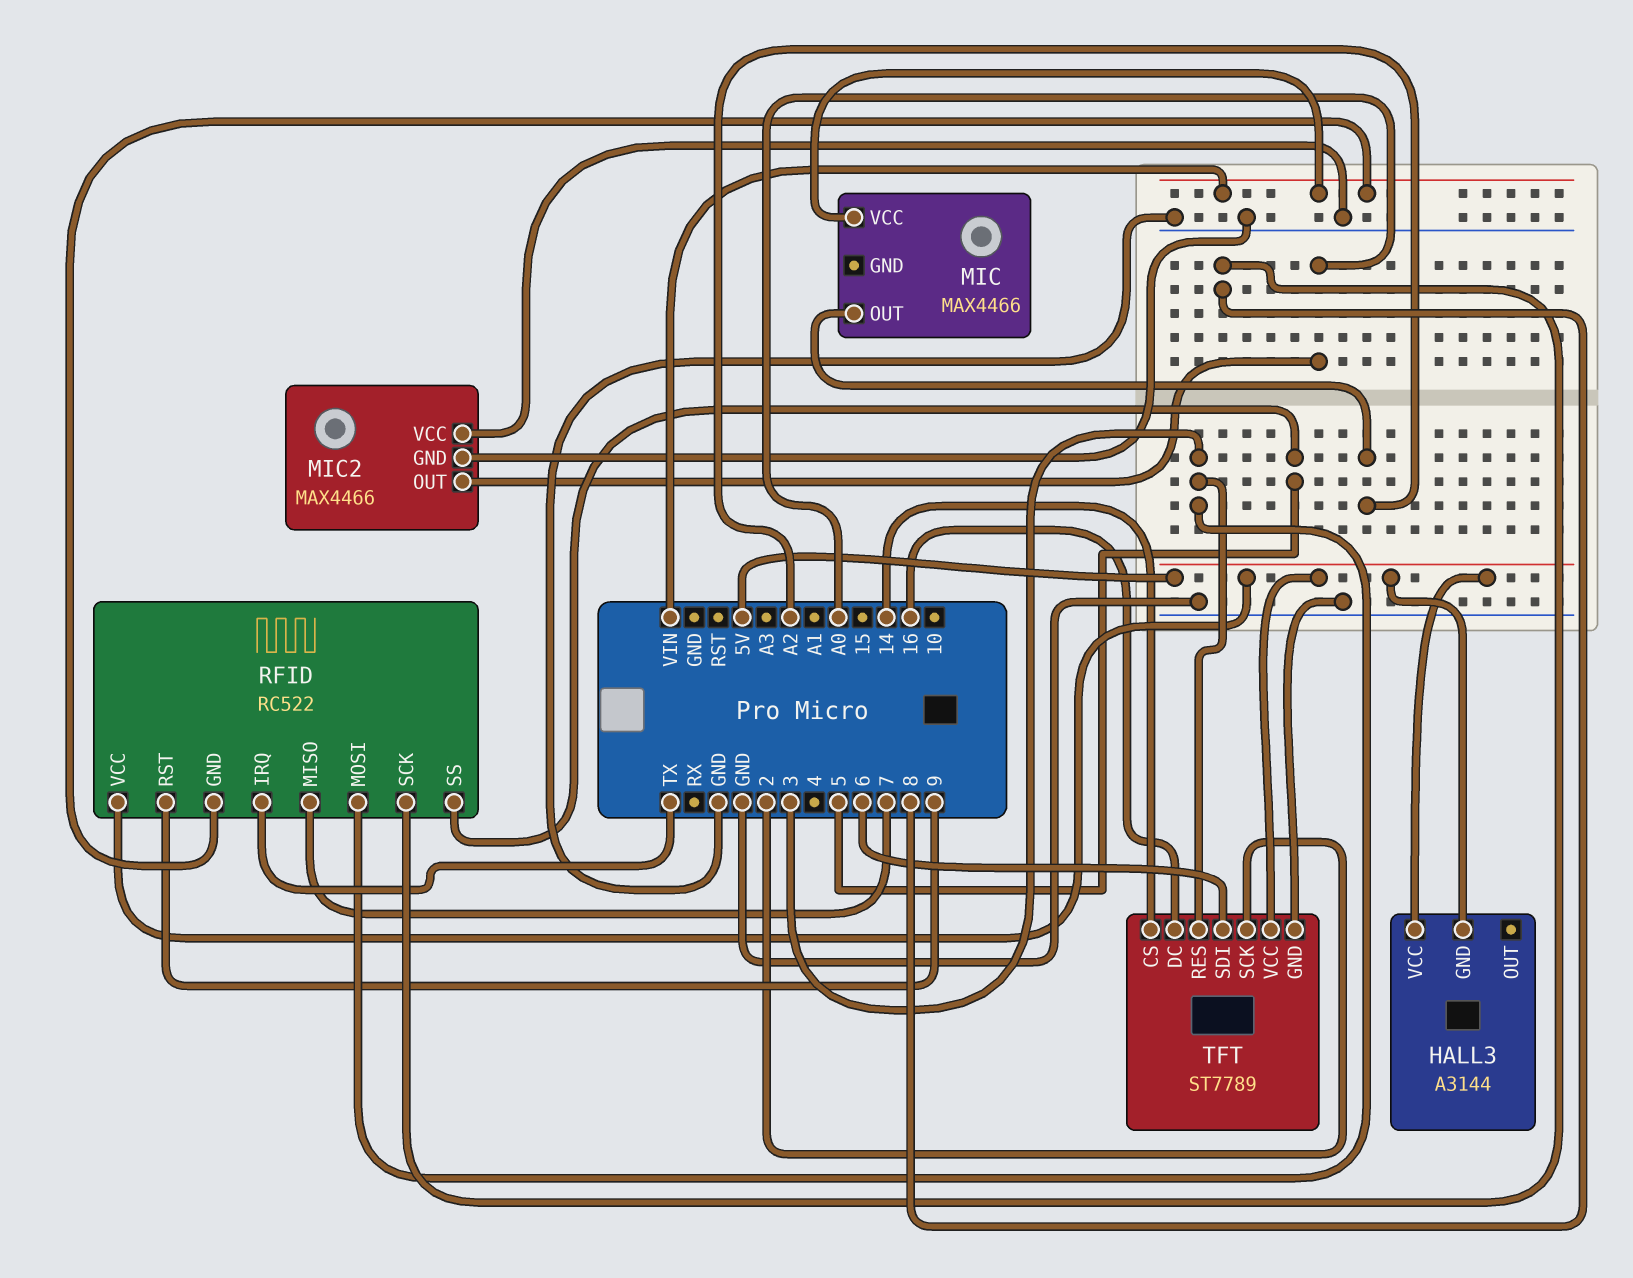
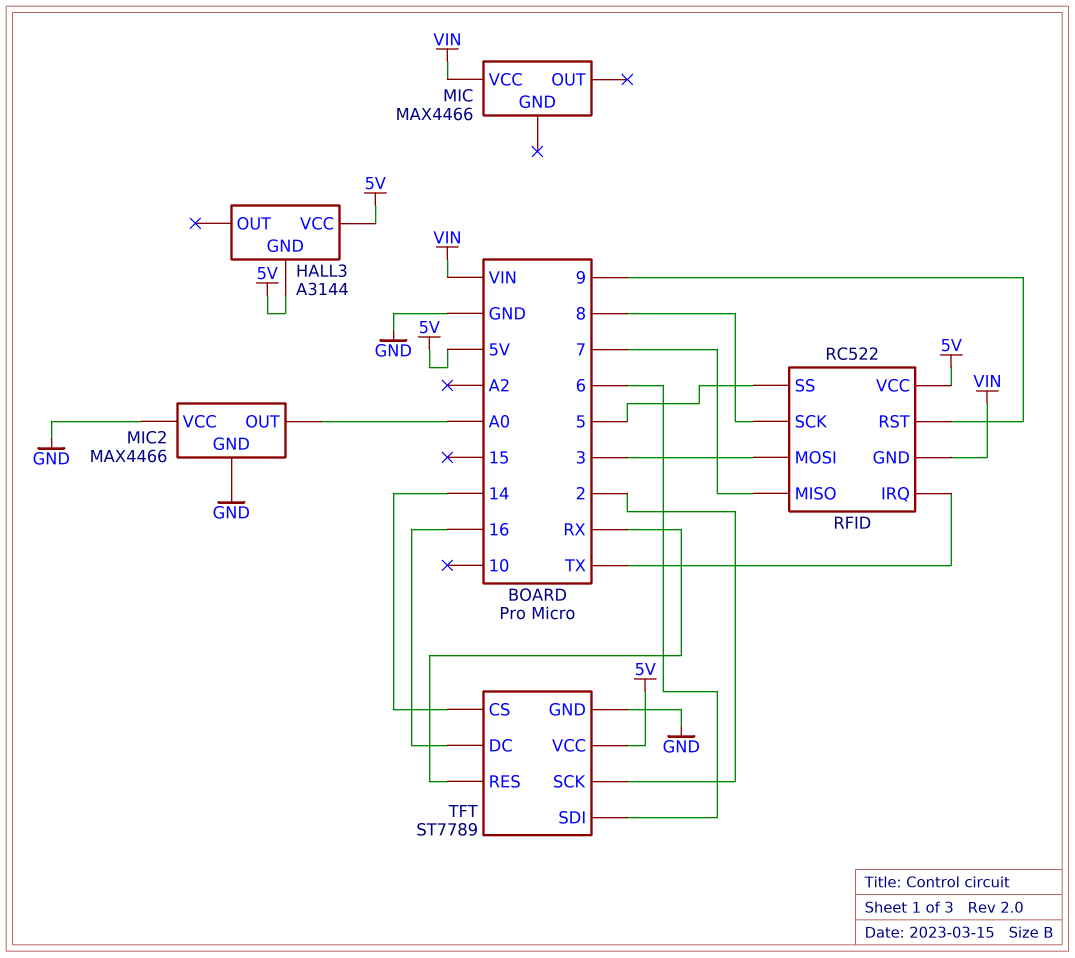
MIC pin OUT: A2 -> none
TFT pin RES: 3 -> RX

